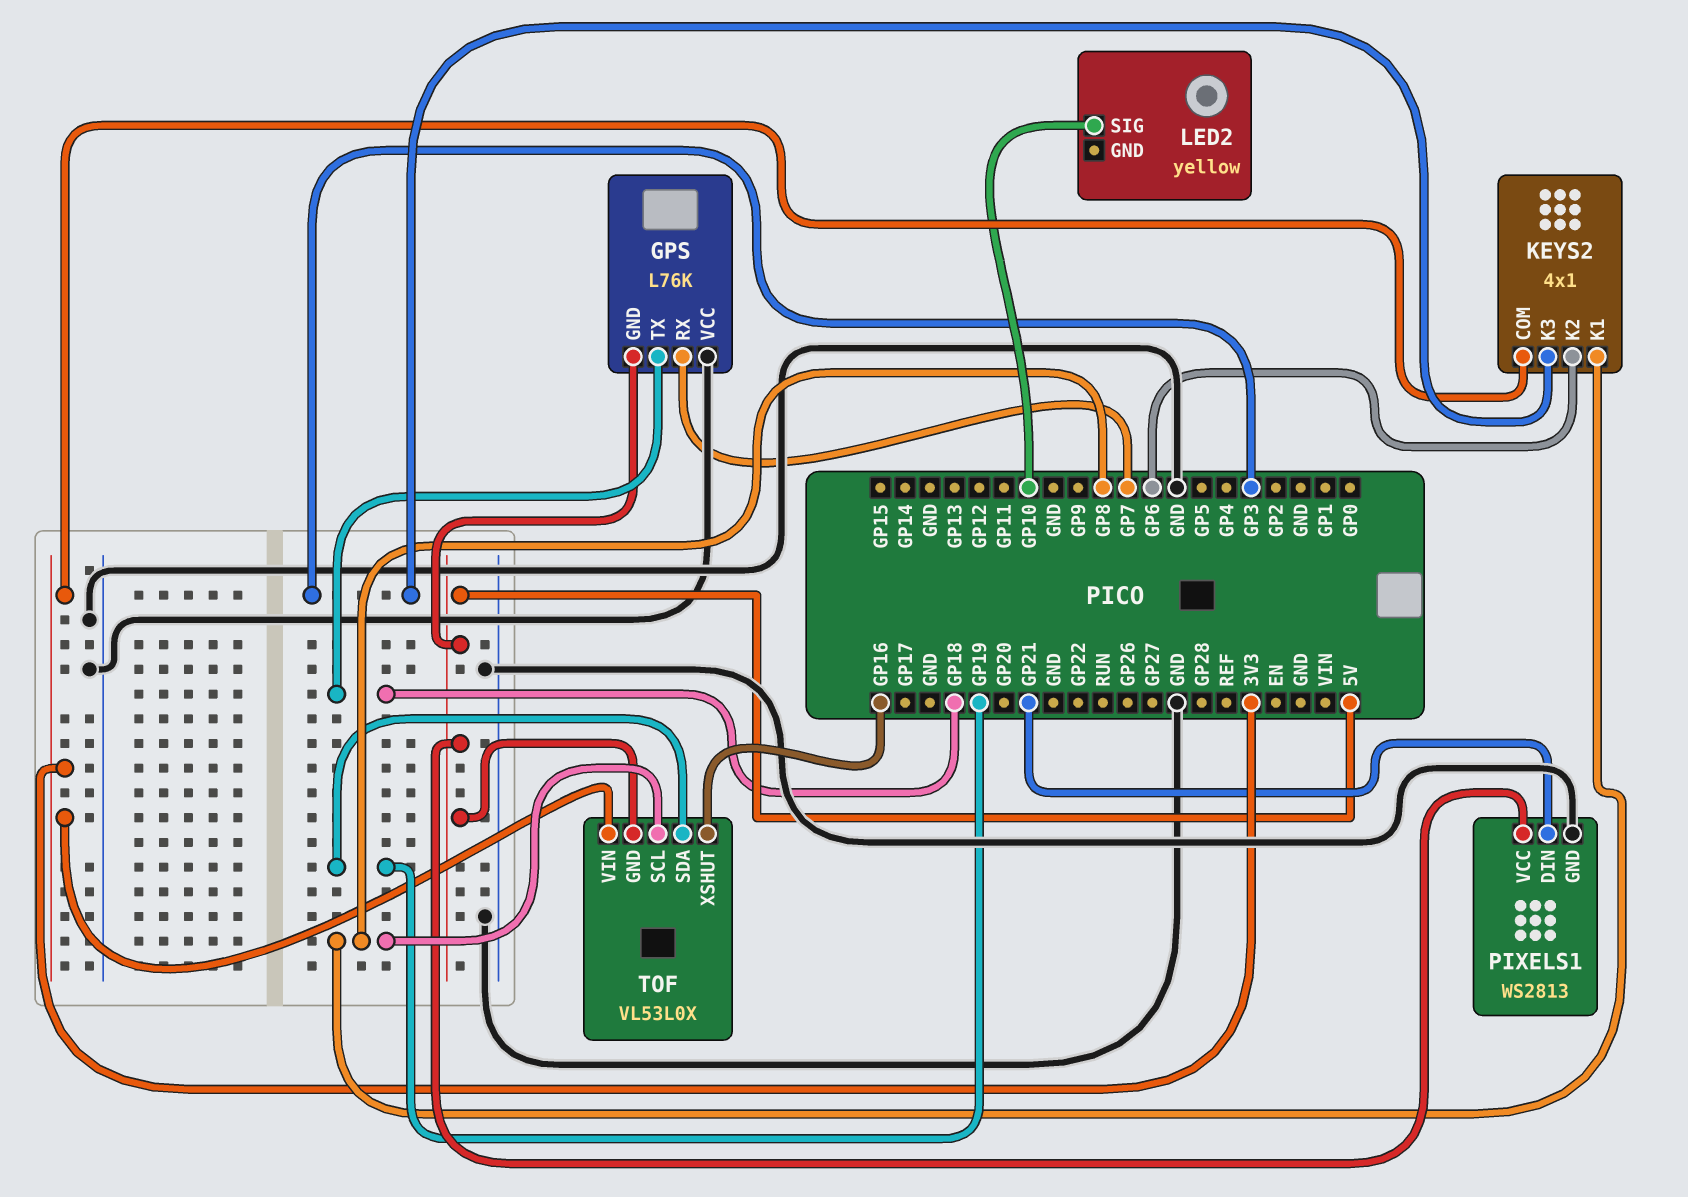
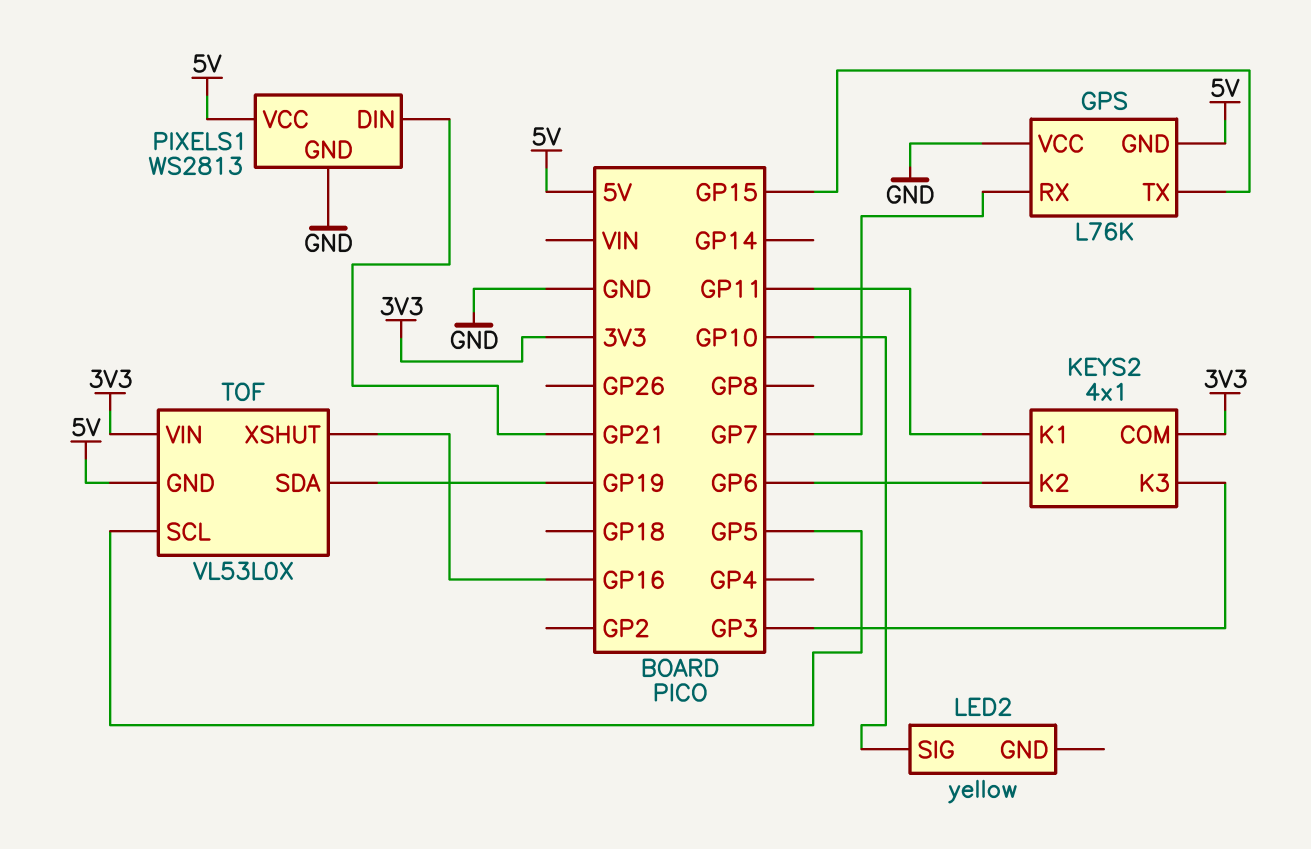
GPS pin TX: GP18 -> GP15
KEYS2 pin K1: GP8 -> GP11
TOF pin SCL: GP8 -> GP5

